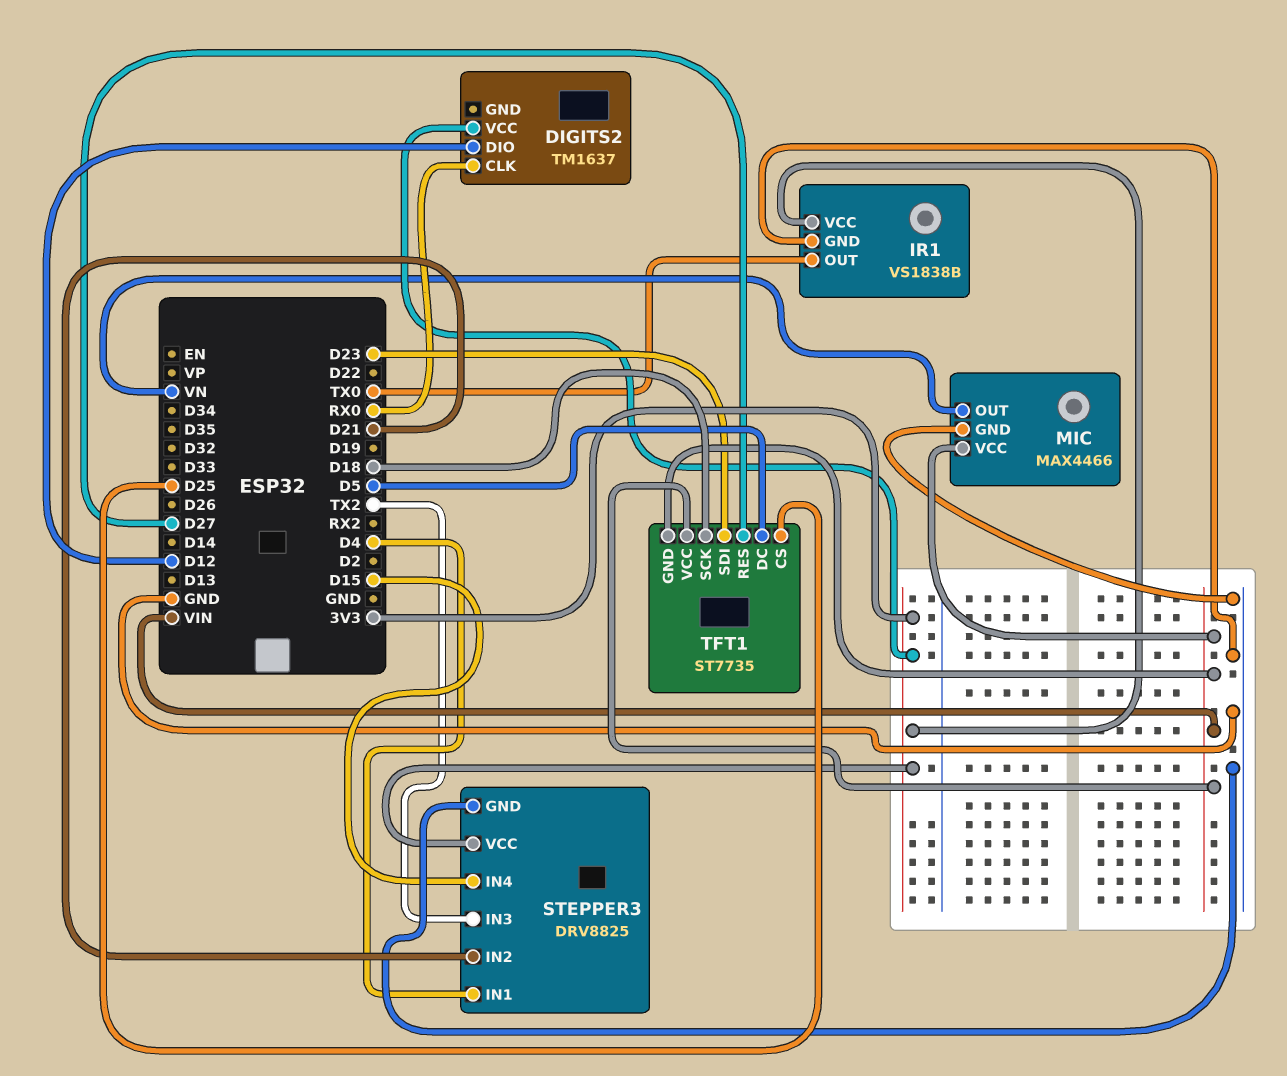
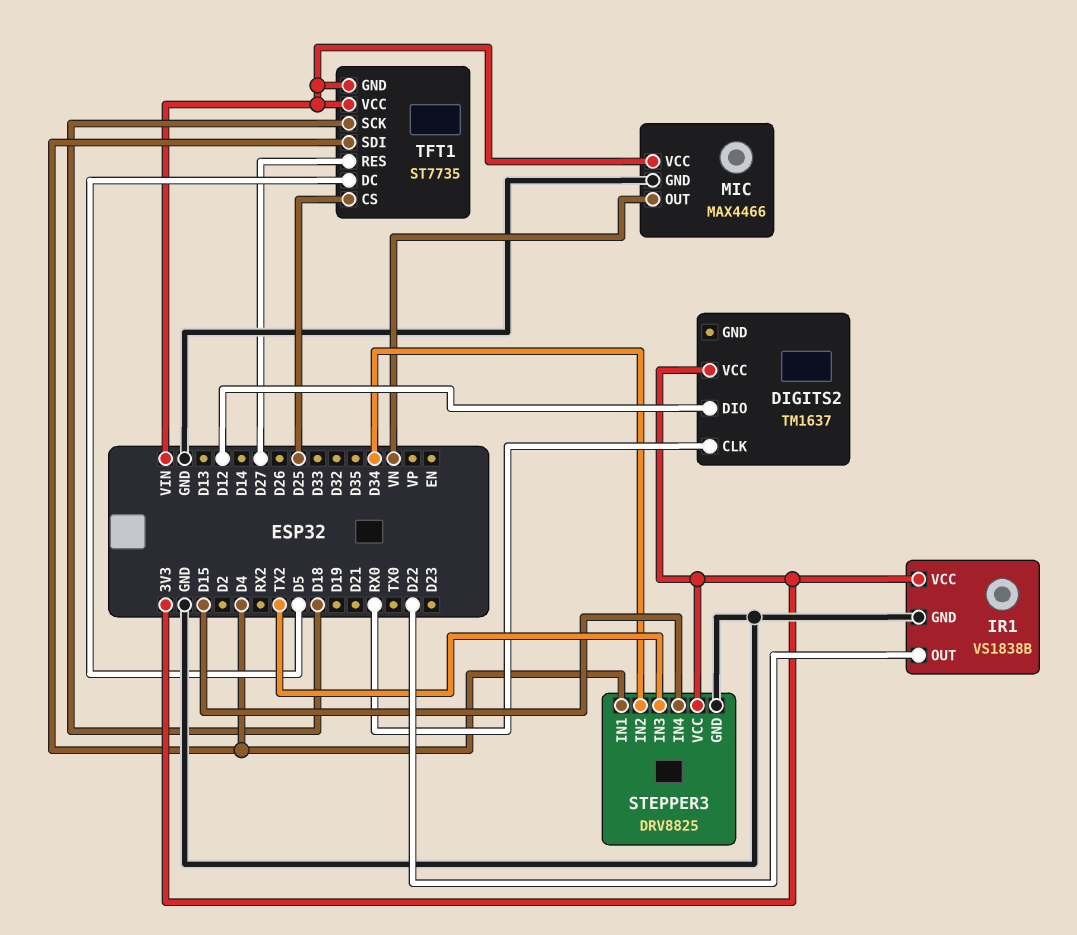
IR1 pin OUT: TX0 -> D22
STEPPER3 pin IN2: D21 -> D34
TFT1 pin SDI: D23 -> D4

